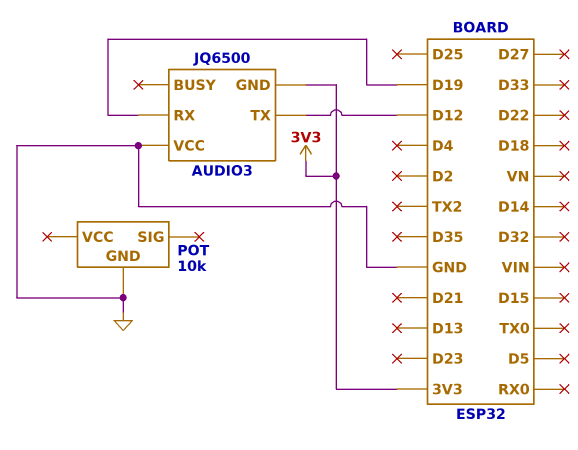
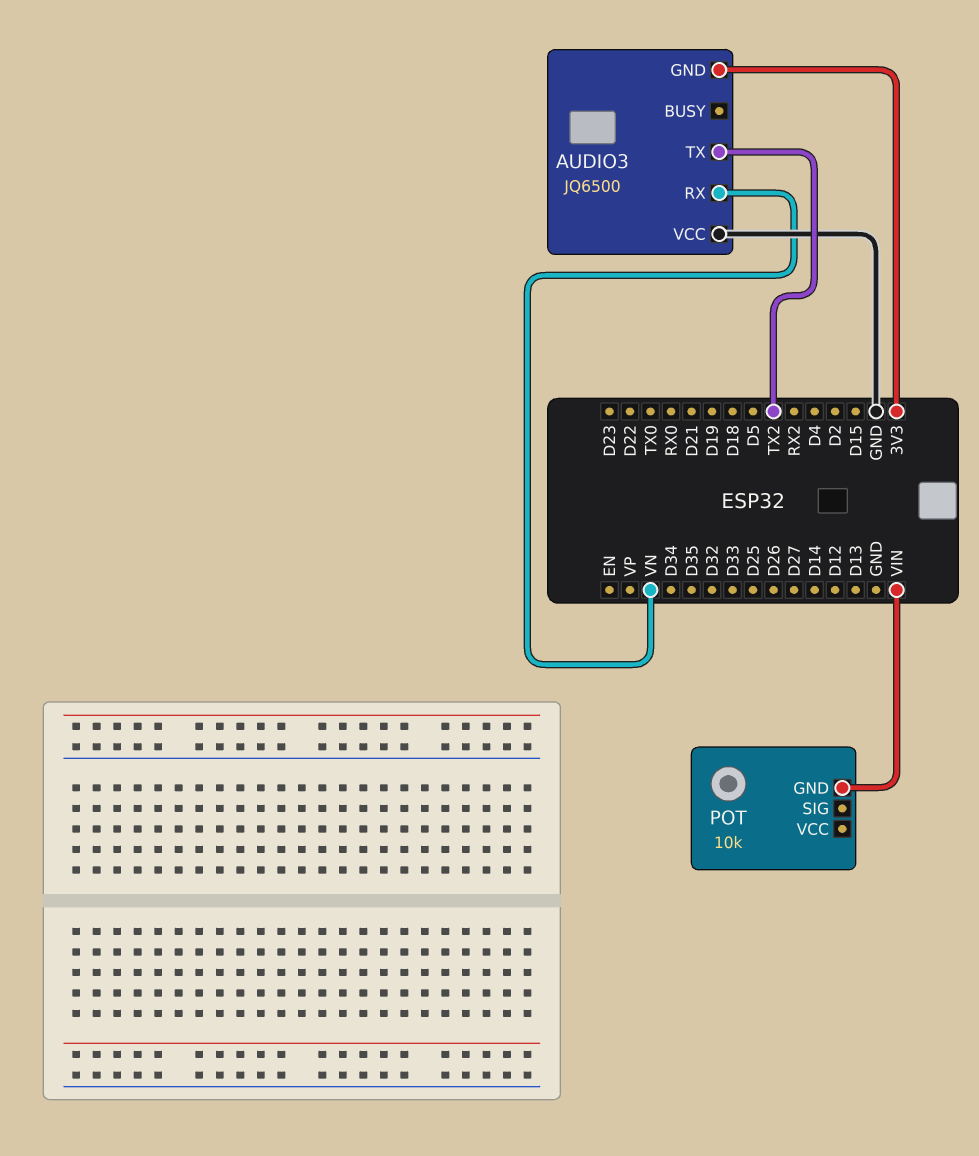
AUDIO3 pin RX: D19 -> VN
AUDIO3 pin TX: D12 -> TX2
POT pin GND: GND -> VIN

